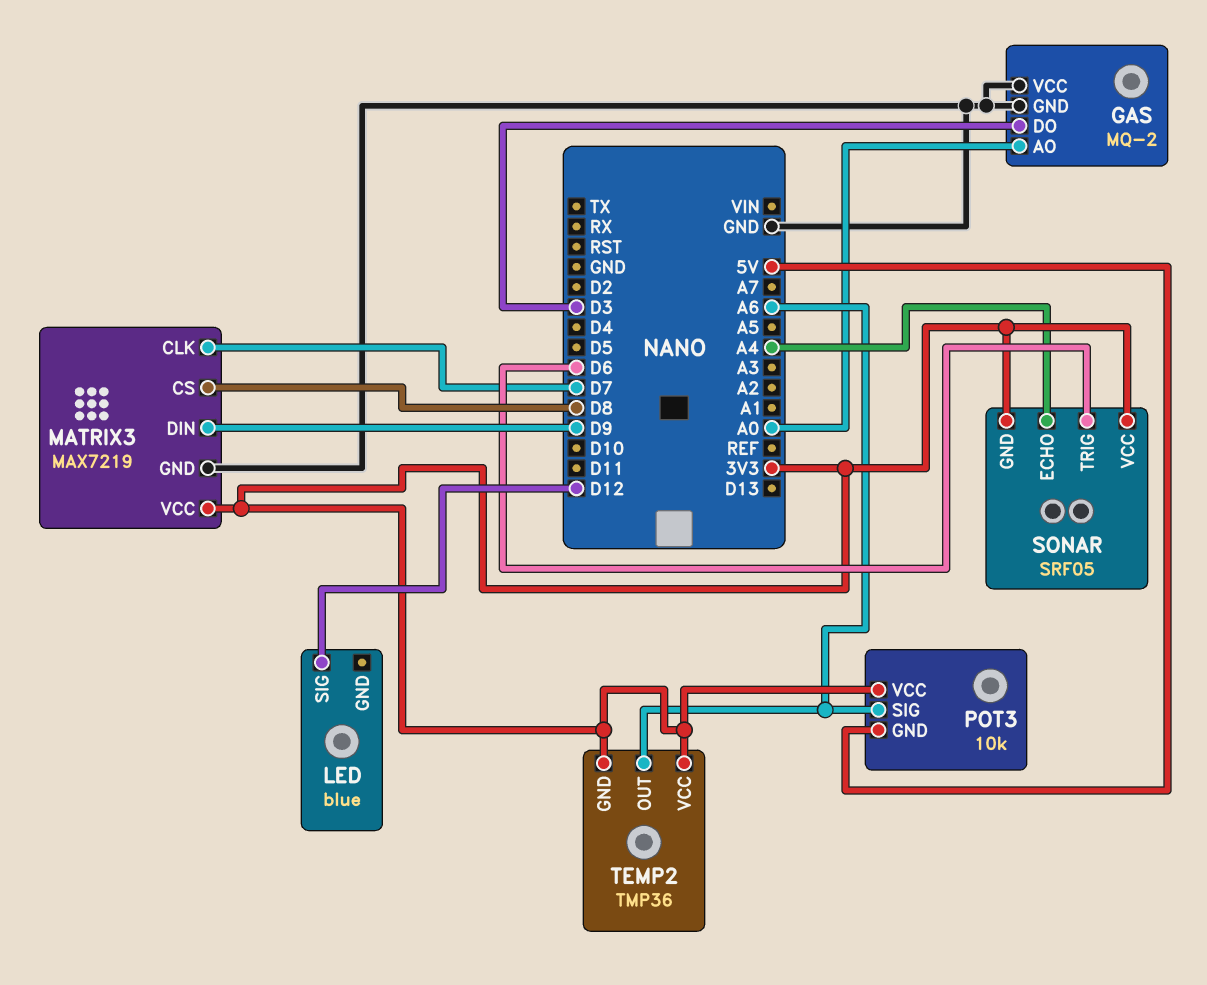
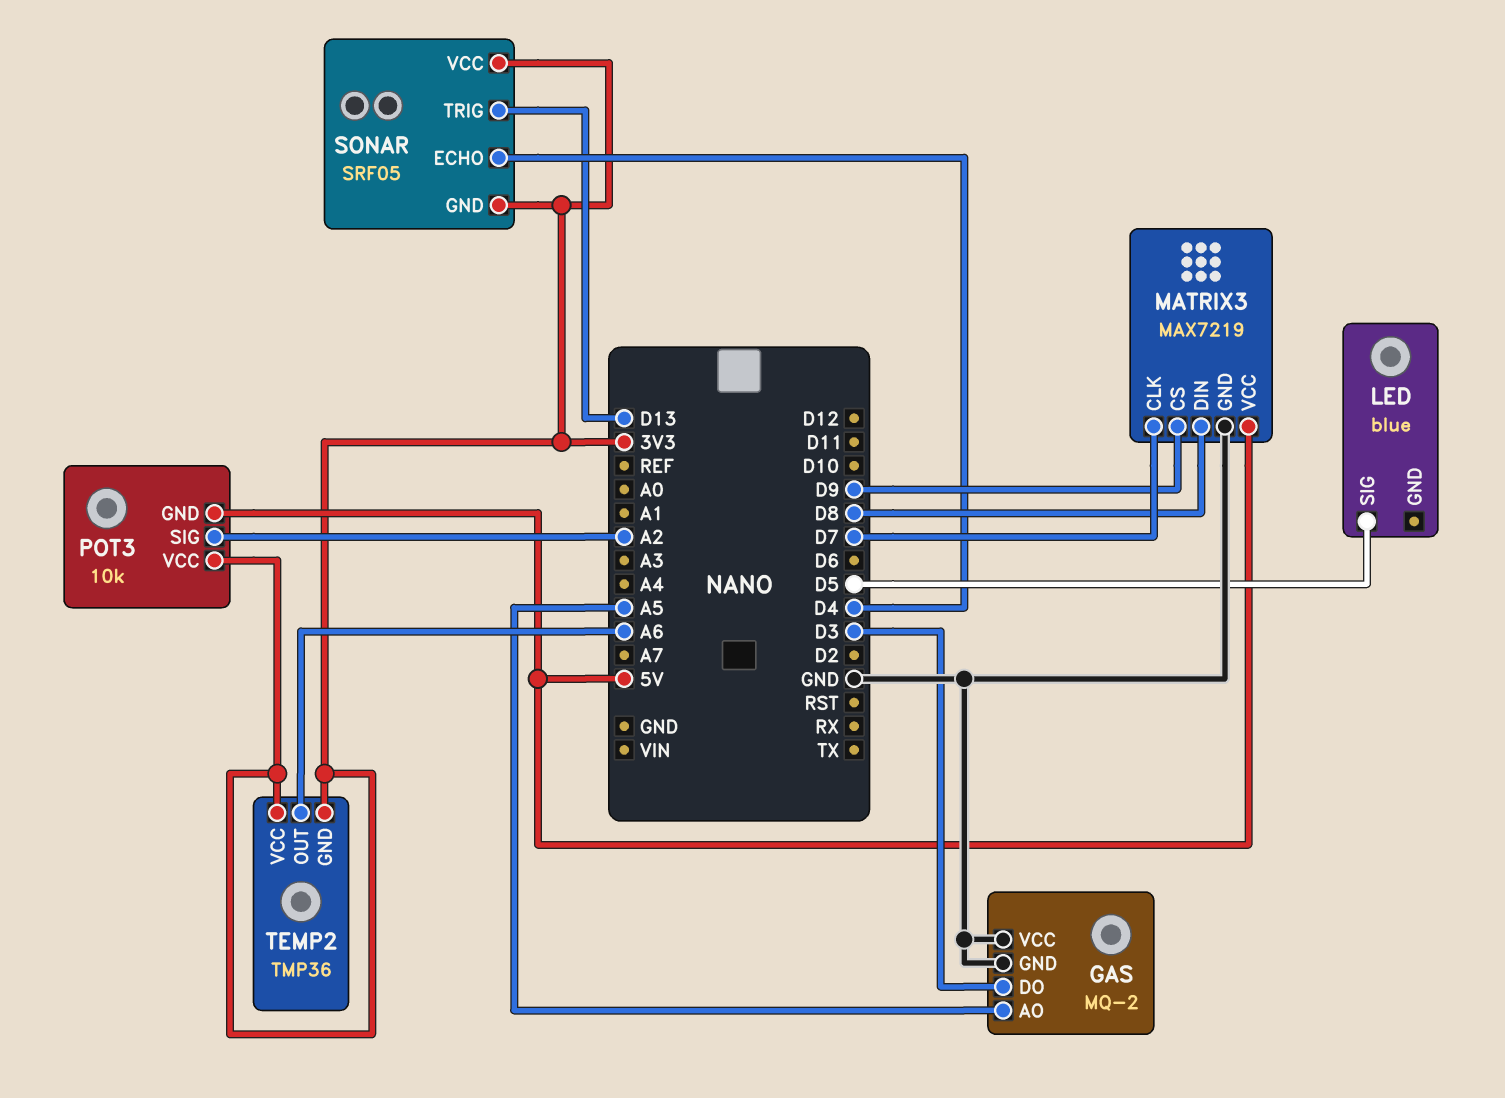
GAS pin AO: A0 -> A5
LED pin SIG: D12 -> D5
MATRIX3 pin CS: D8 -> D9
MATRIX3 pin DIN: D9 -> D8
MATRIX3 pin VCC: 3V3 -> 5V
POT3 pin SIG: A6 -> A2
SONAR pin ECHO: A4 -> D4
SONAR pin TRIG: D6 -> D13

